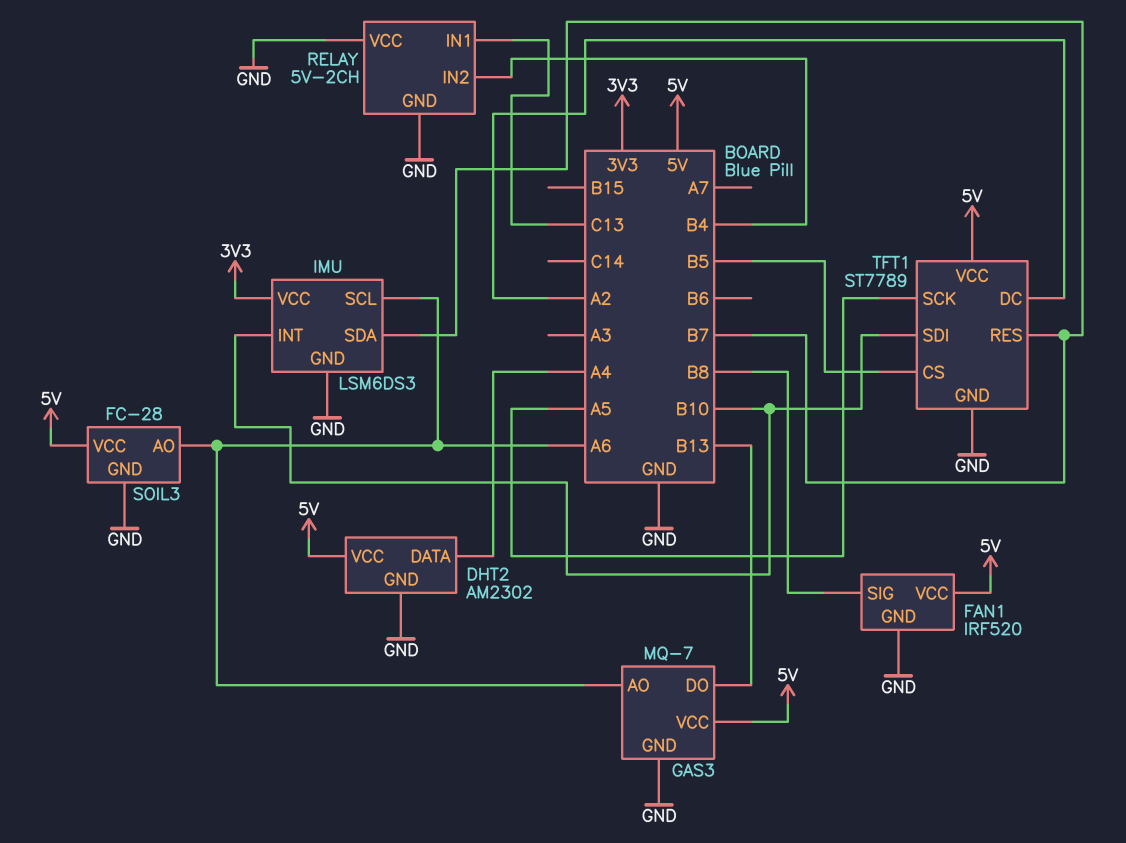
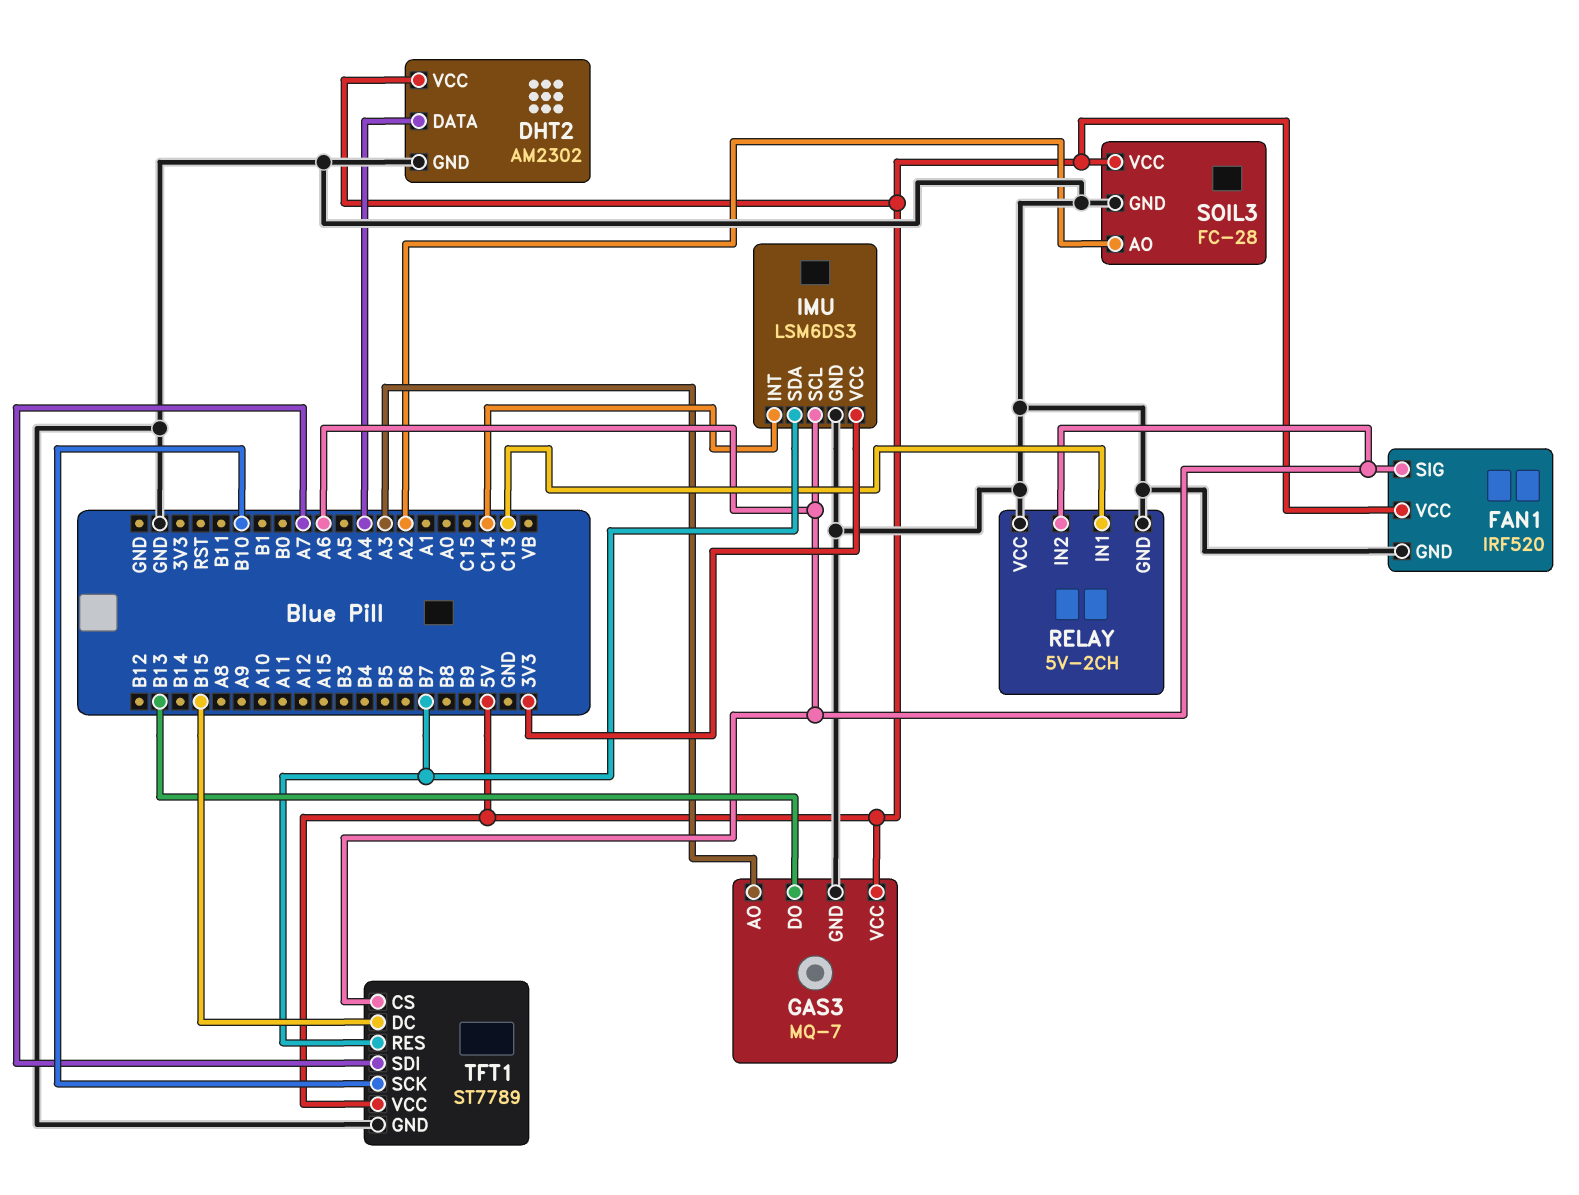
FAN1 pin SIG: B8 -> A6
GAS3 pin AO: A6 -> A3
IMU pin INT: B10 -> C14
RELAY pin IN2: B4 -> A6
SOIL3 pin AO: A6 -> A2
TFT1 pin CS: B5 -> A6
TFT1 pin DC: A2 -> B15
TFT1 pin SCK: A5 -> B10
TFT1 pin SDI: B10 -> A7

